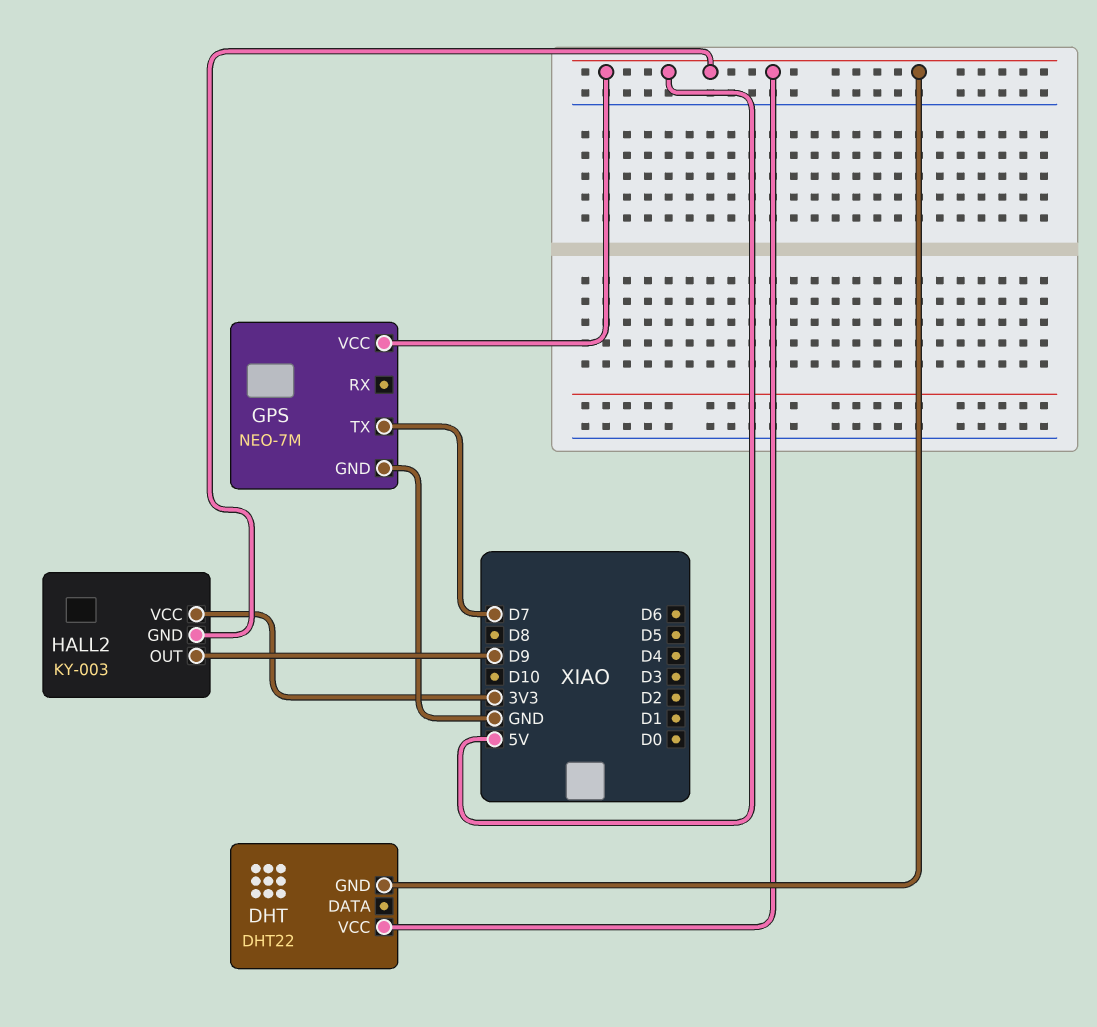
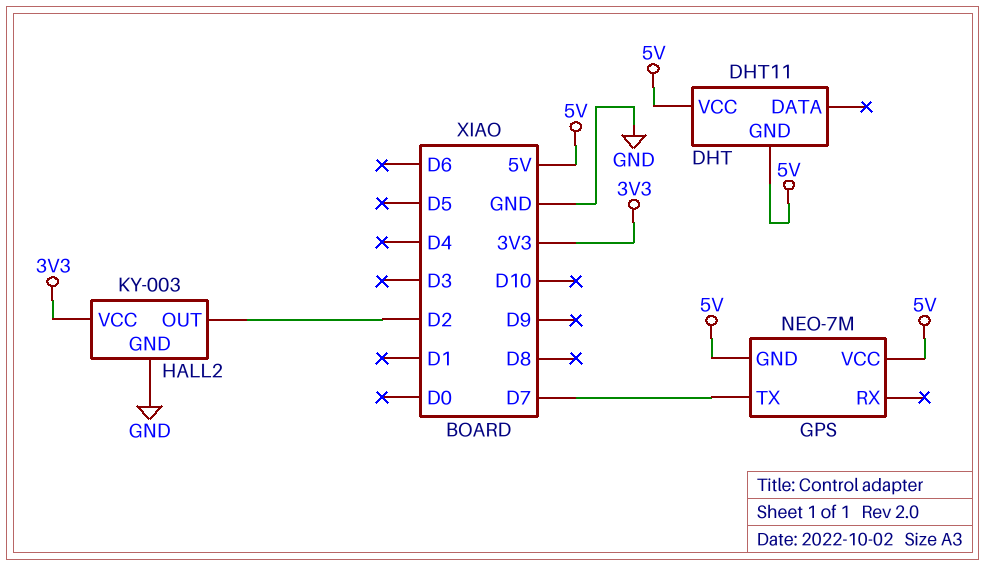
DHT: DHT22 -> DHT11
GPS pin GND: GND -> 5V
HALL2 pin GND: 5V -> GND
HALL2 pin OUT: D9 -> D2

